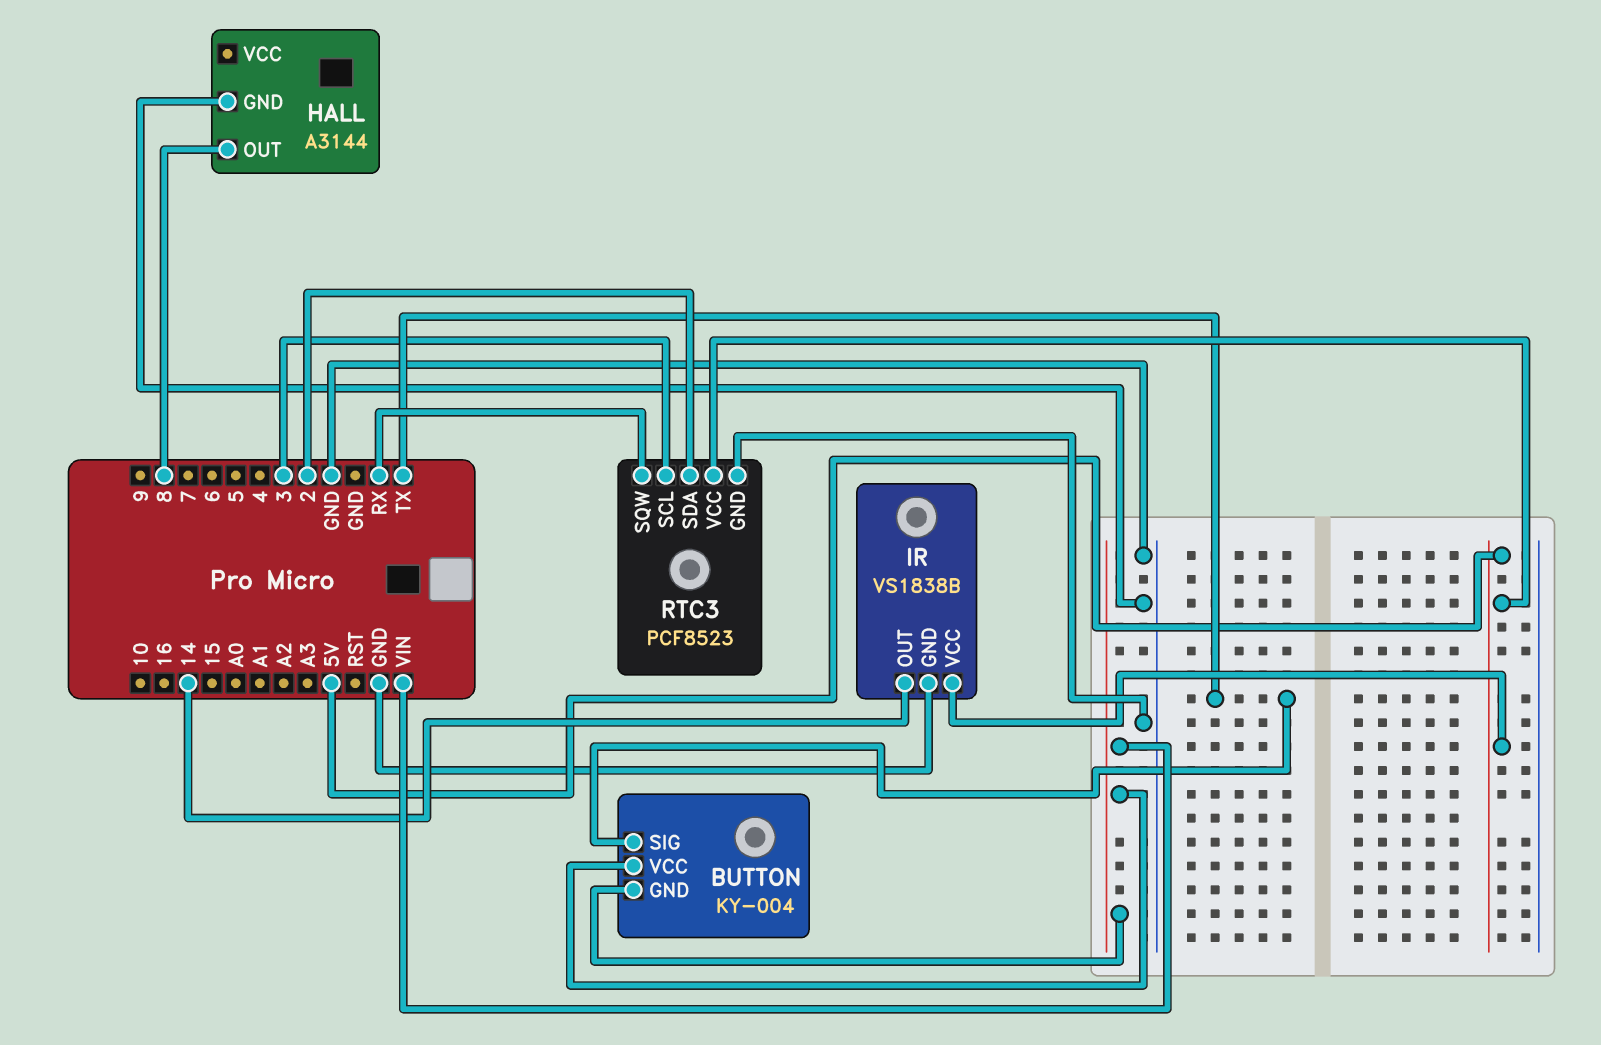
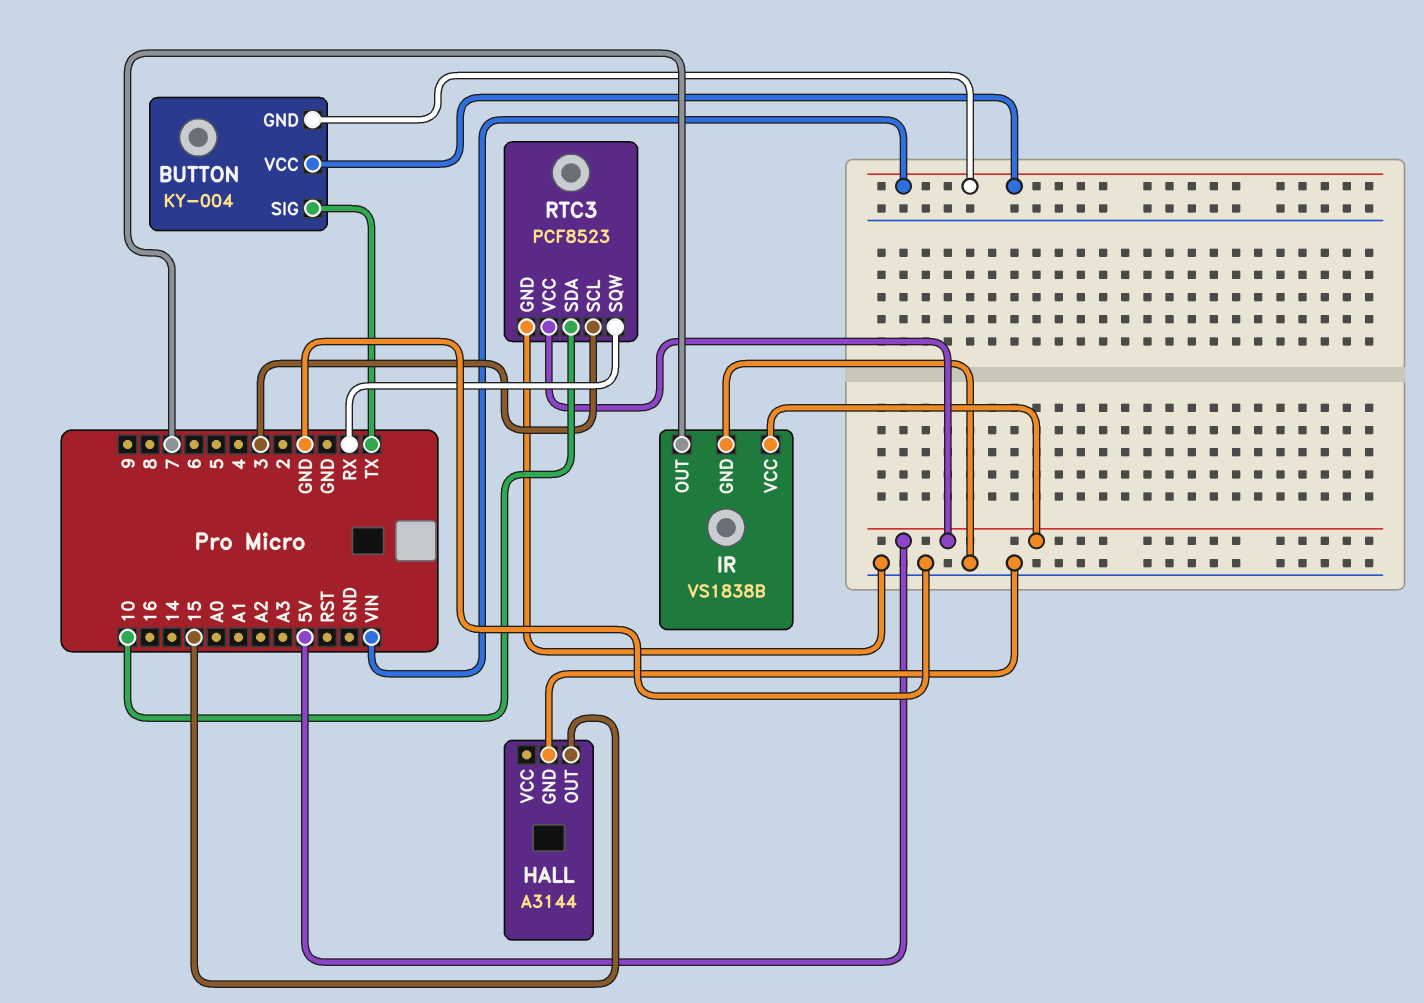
HALL pin OUT: 8 -> 15
IR pin OUT: 14 -> 7
RTC3 pin SDA: 2 -> 10

